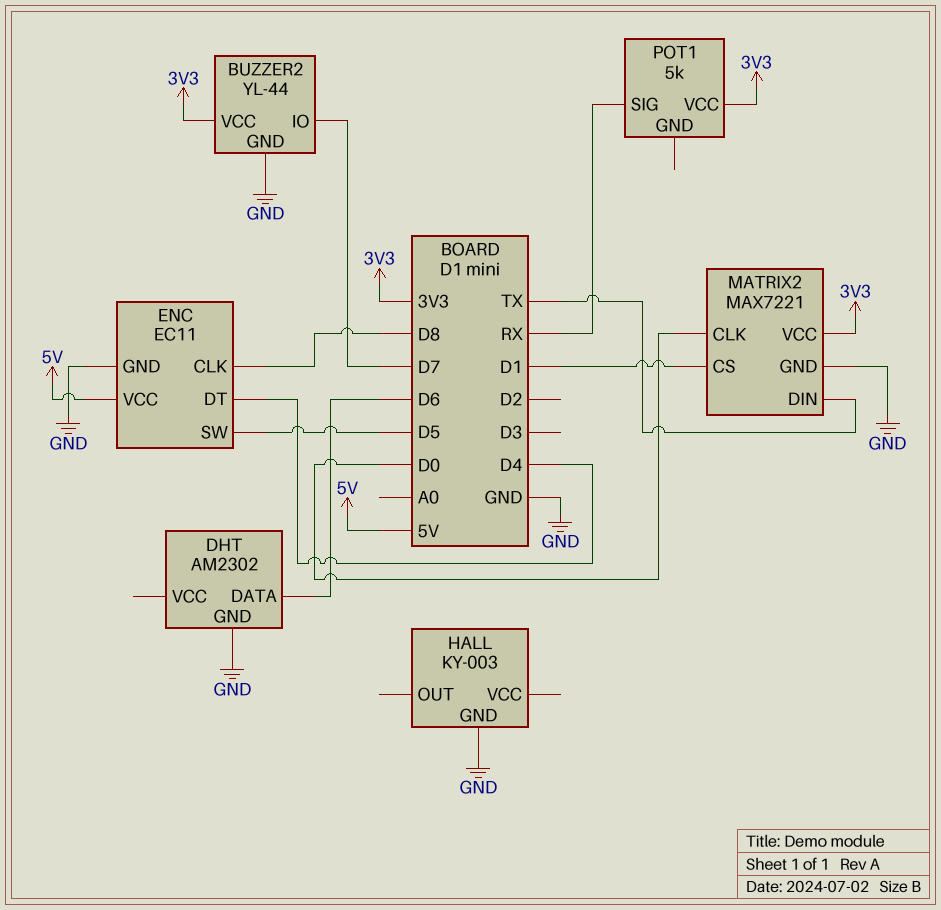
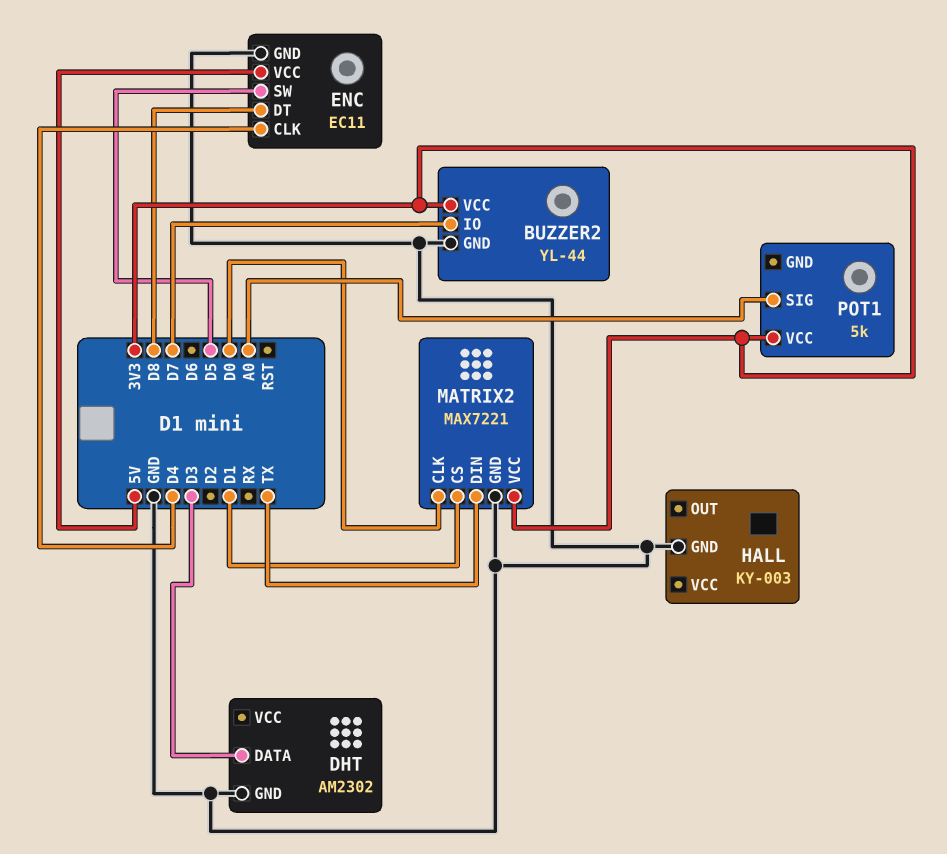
DHT pin DATA: D6 -> D3
ENC pin CLK: D8 -> D4
ENC pin DT: D4 -> D8
POT1 pin SIG: RX -> A0

